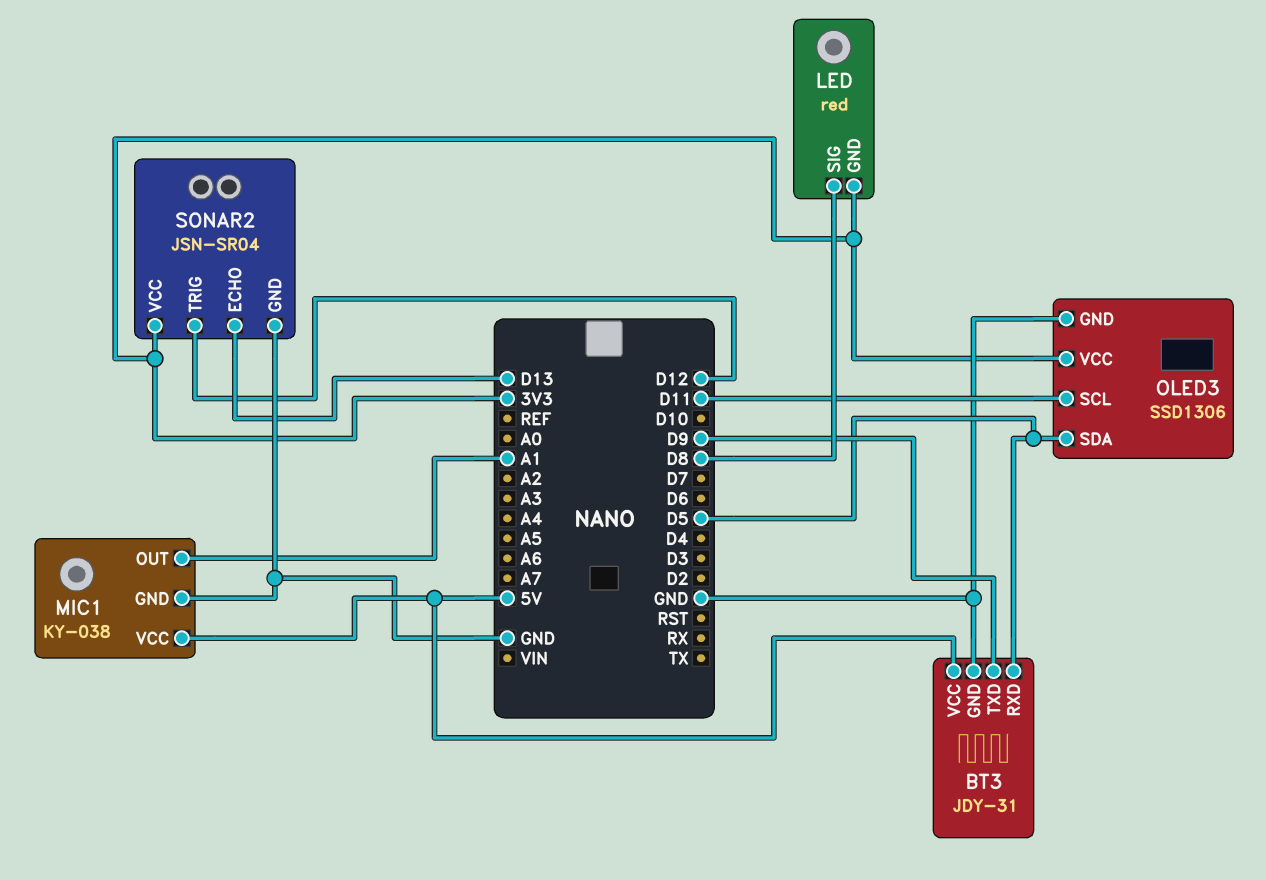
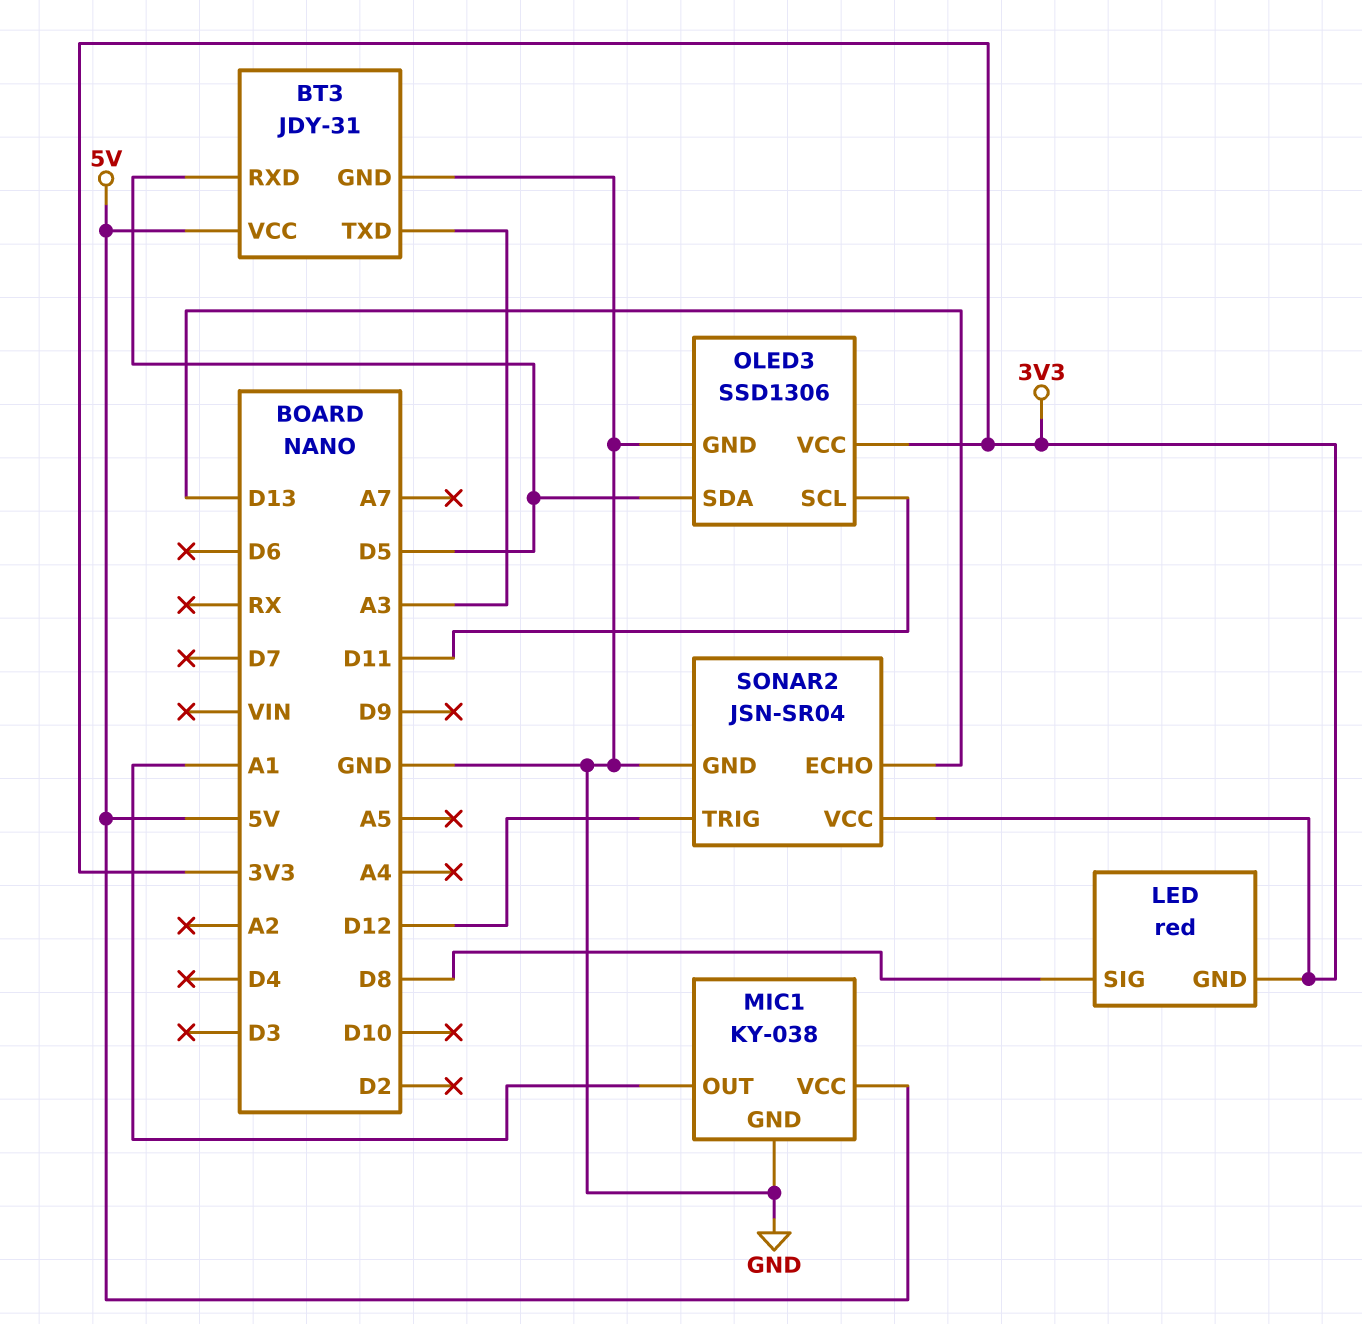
BT3 pin TXD: D9 -> A3

